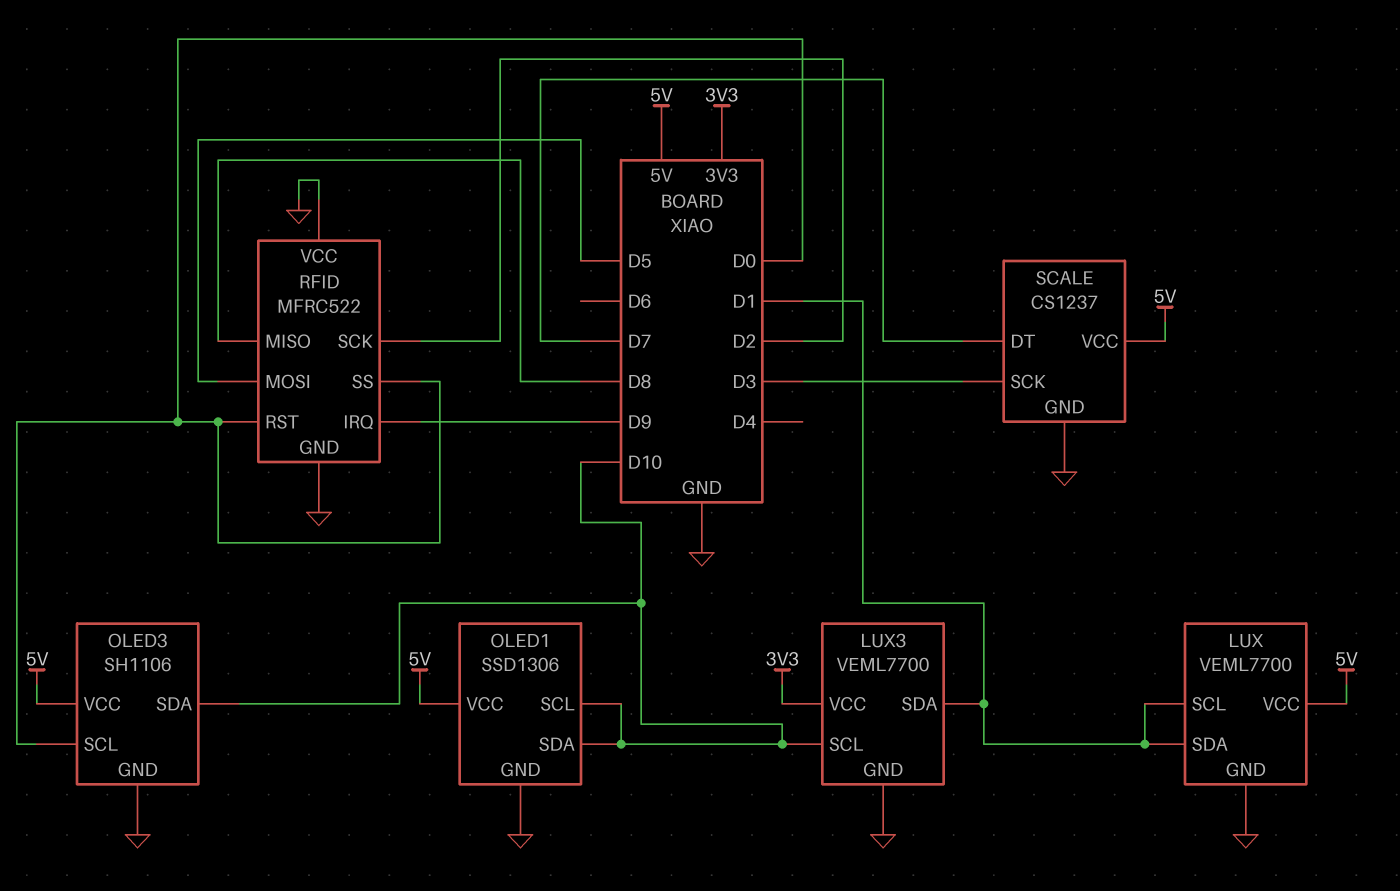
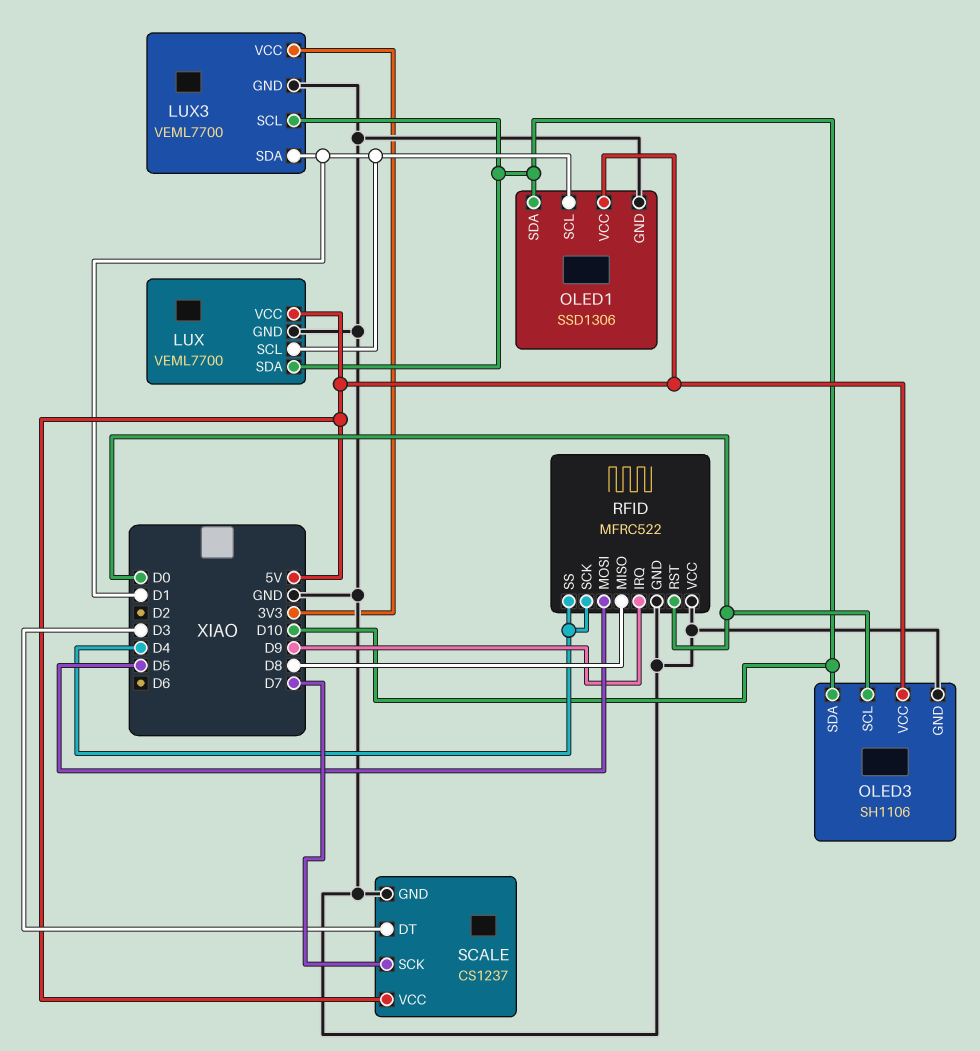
LUX pin SDA: D1 -> D10
OLED1 pin SCL: D10 -> D1
RFID pin SCK: D2 -> D4
RFID pin SS: D0 -> D4
SCALE pin DT: D7 -> D3
SCALE pin SCK: D3 -> D7

